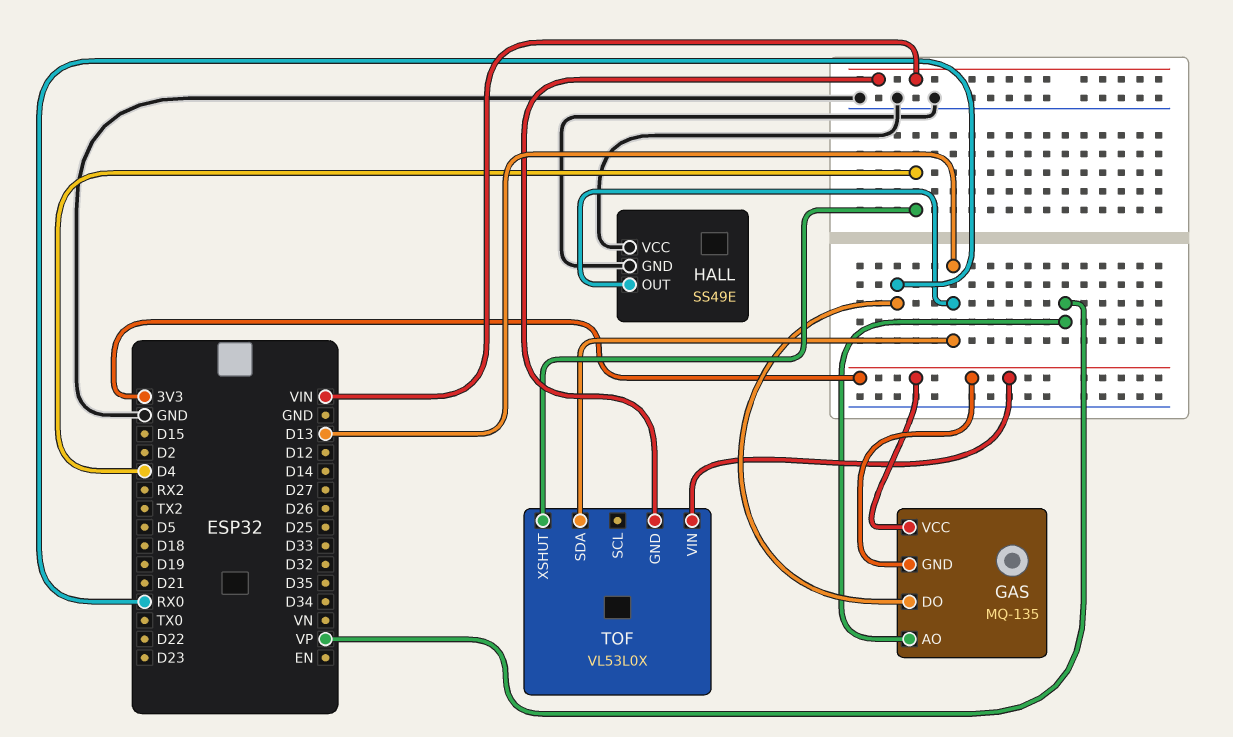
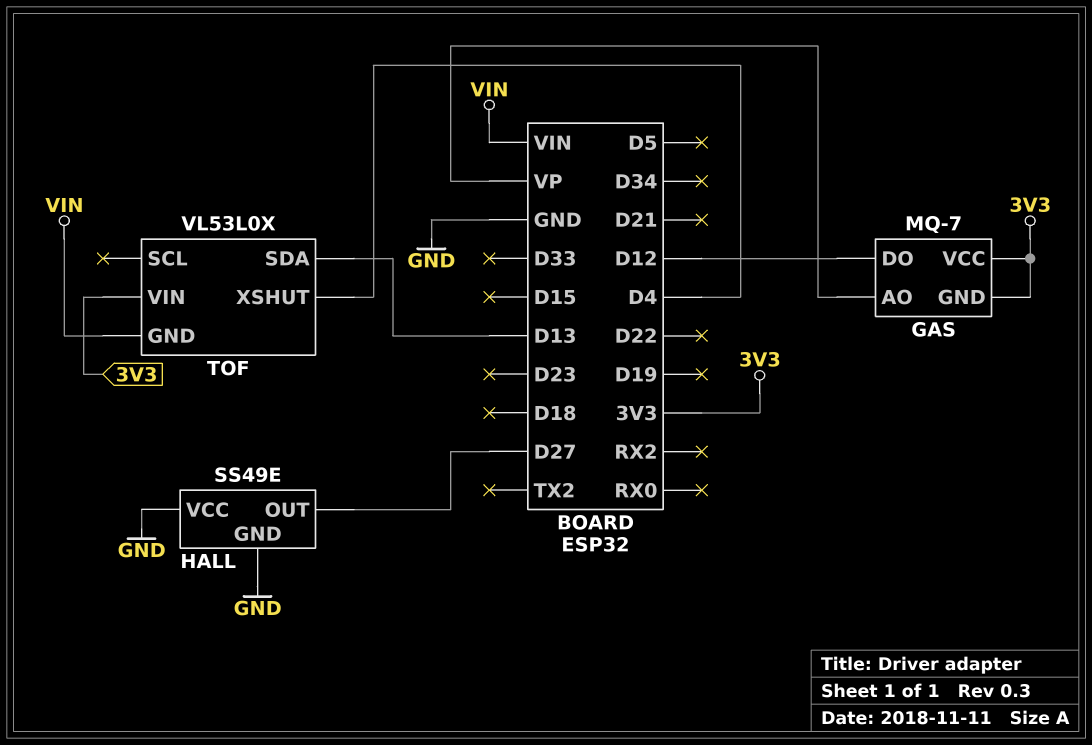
GAS: MQ-135 -> MQ-7
GAS pin DO: RX0 -> D12
HALL pin OUT: D13 -> D27

